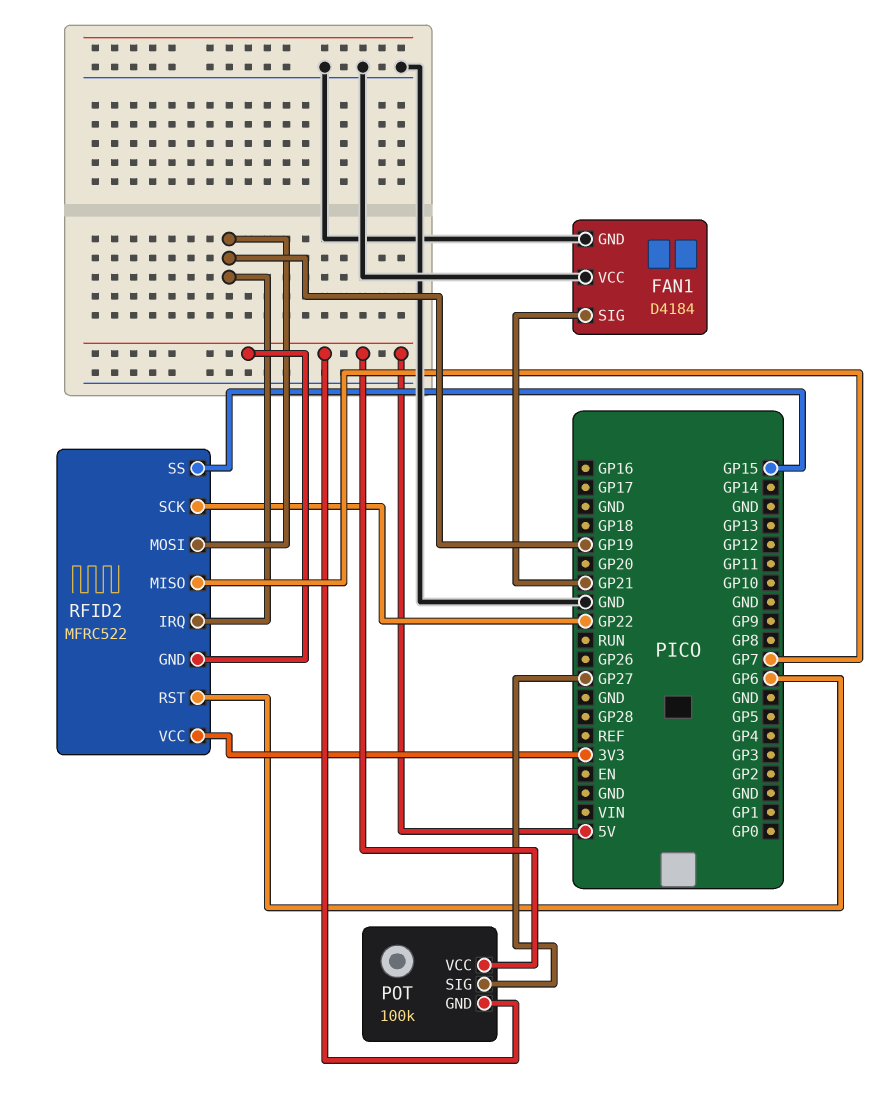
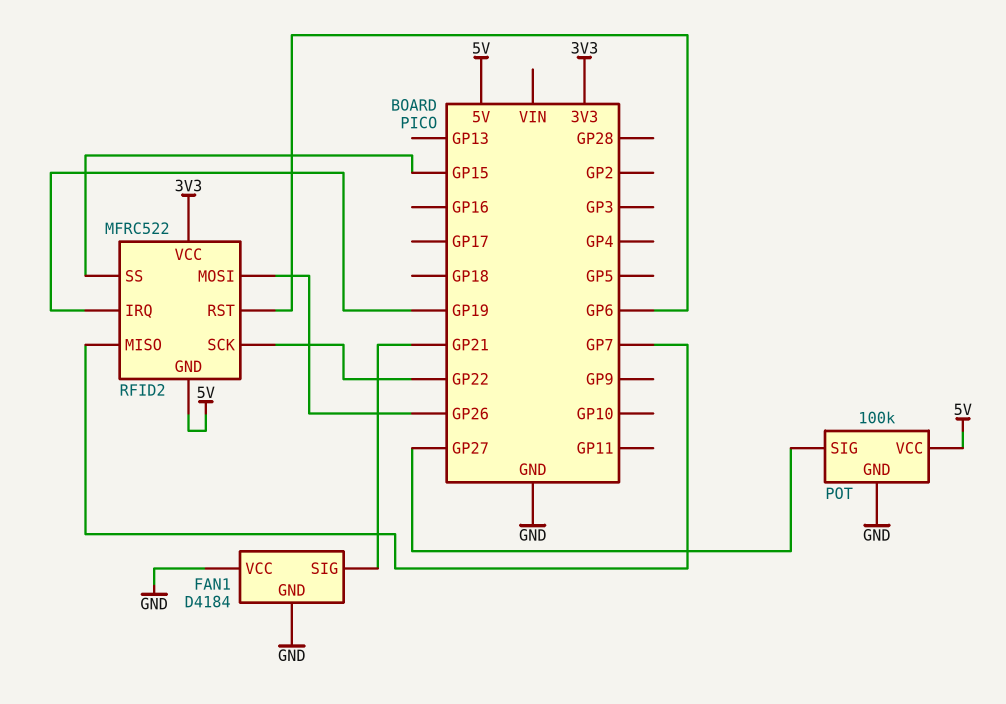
POT pin GND: 5V -> GND
RFID2 pin MOSI: GP19 -> GP26

